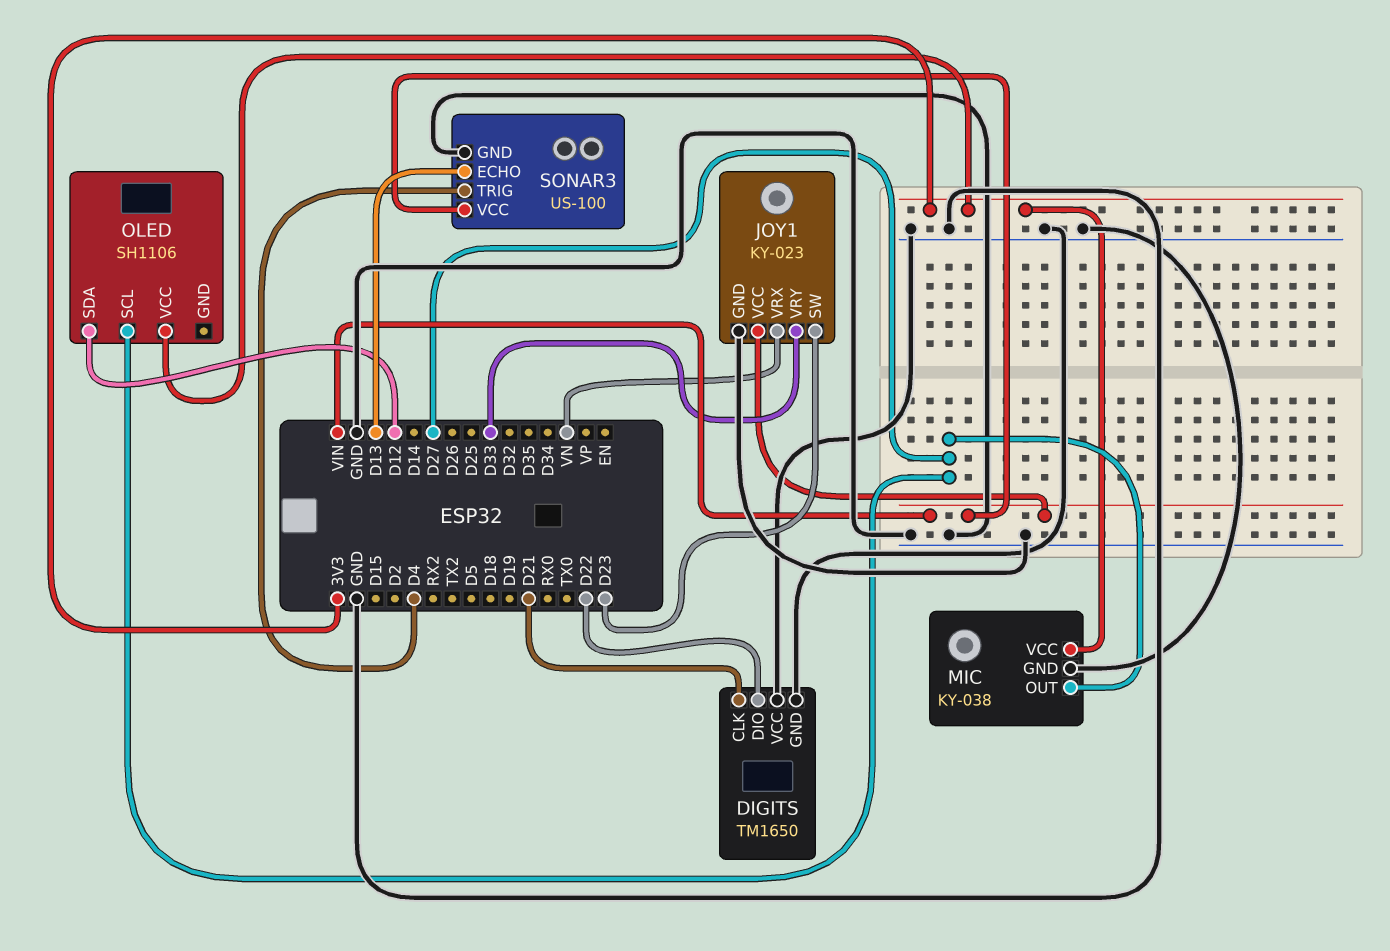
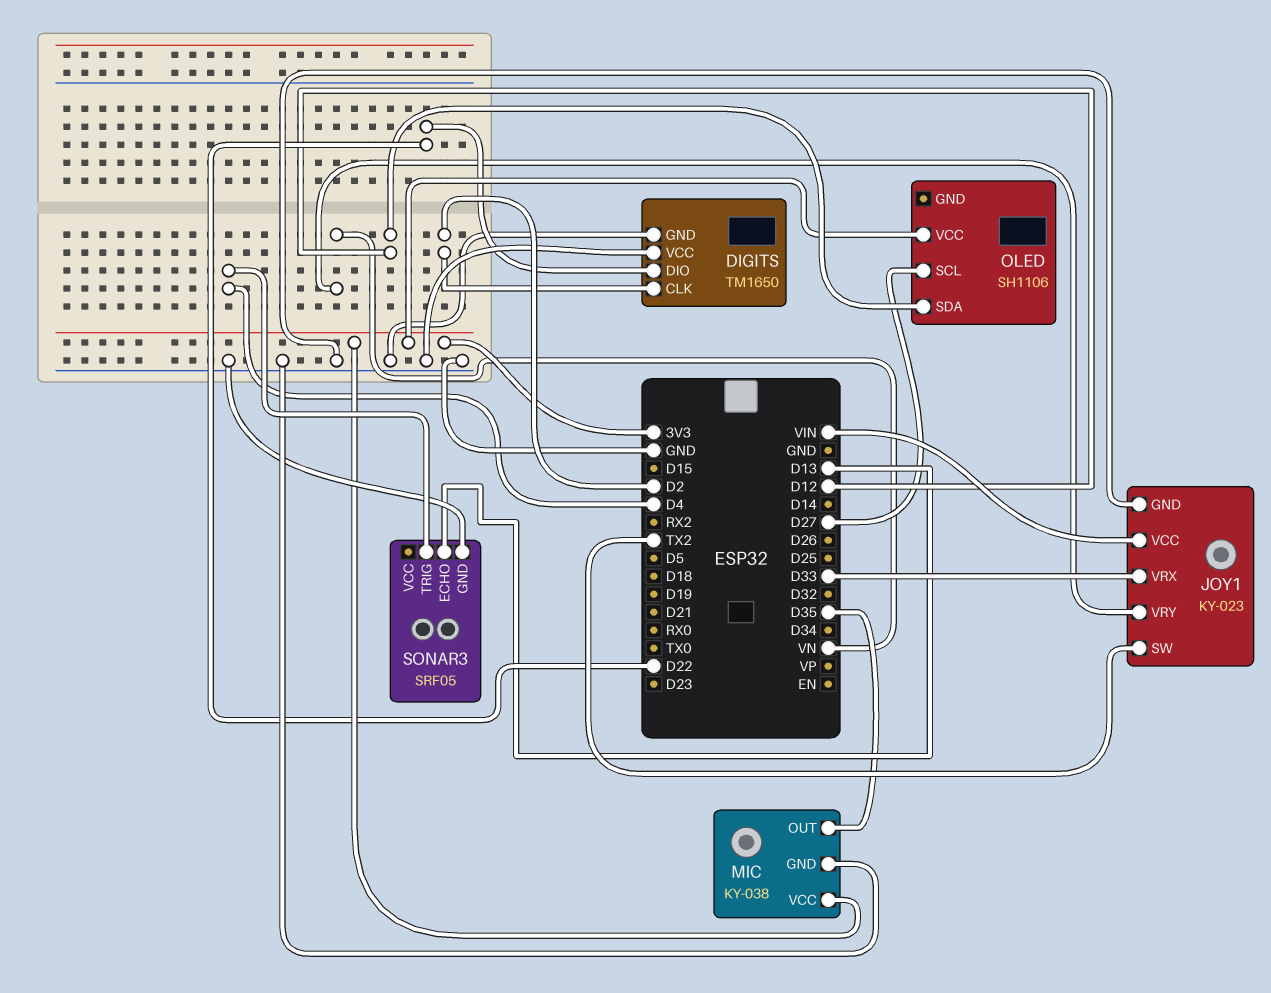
DIGITS pin CLK: D21 -> D2
JOY1 pin SW: D23 -> TX2
JOY1 pin VRX: VN -> D33
JOY1 pin VRY: D33 -> VN
MIC pin OUT: D27 -> D35
SONAR3: US-100 -> SRF05
SONAR3 pin VCC: VIN -> none

